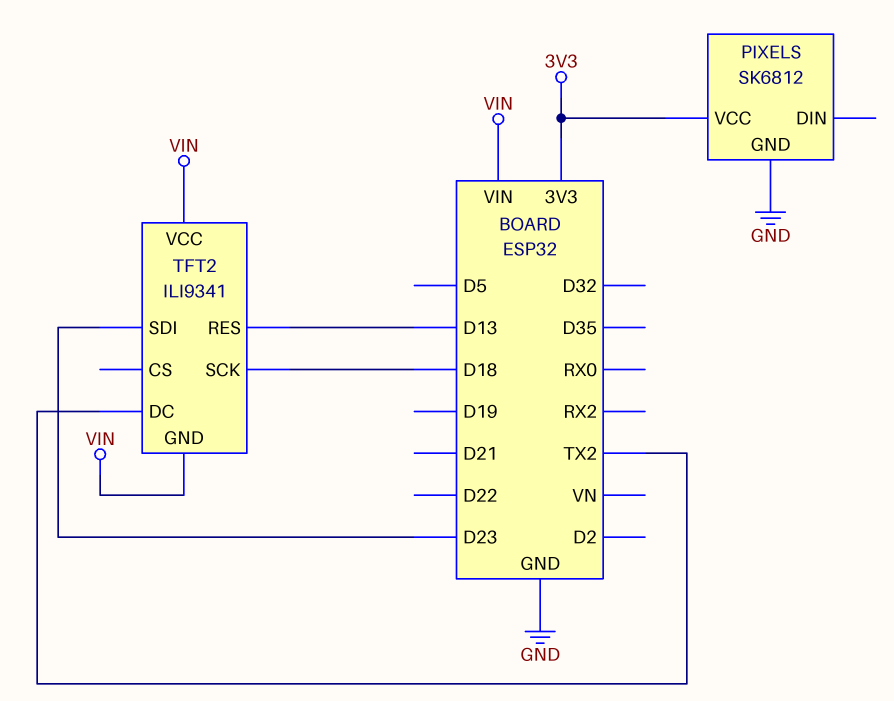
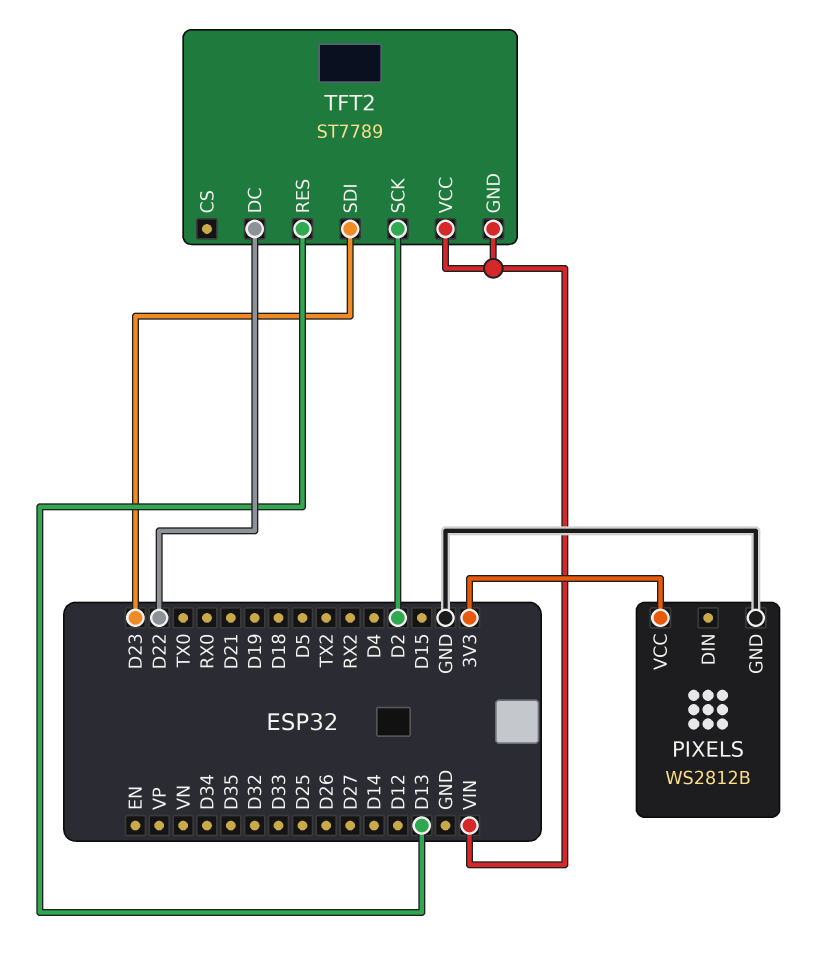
PIXELS: SK6812 -> WS2812B
TFT2: ILI9341 -> ST7789
TFT2 pin DC: TX2 -> D22
TFT2 pin SCK: D18 -> D2

